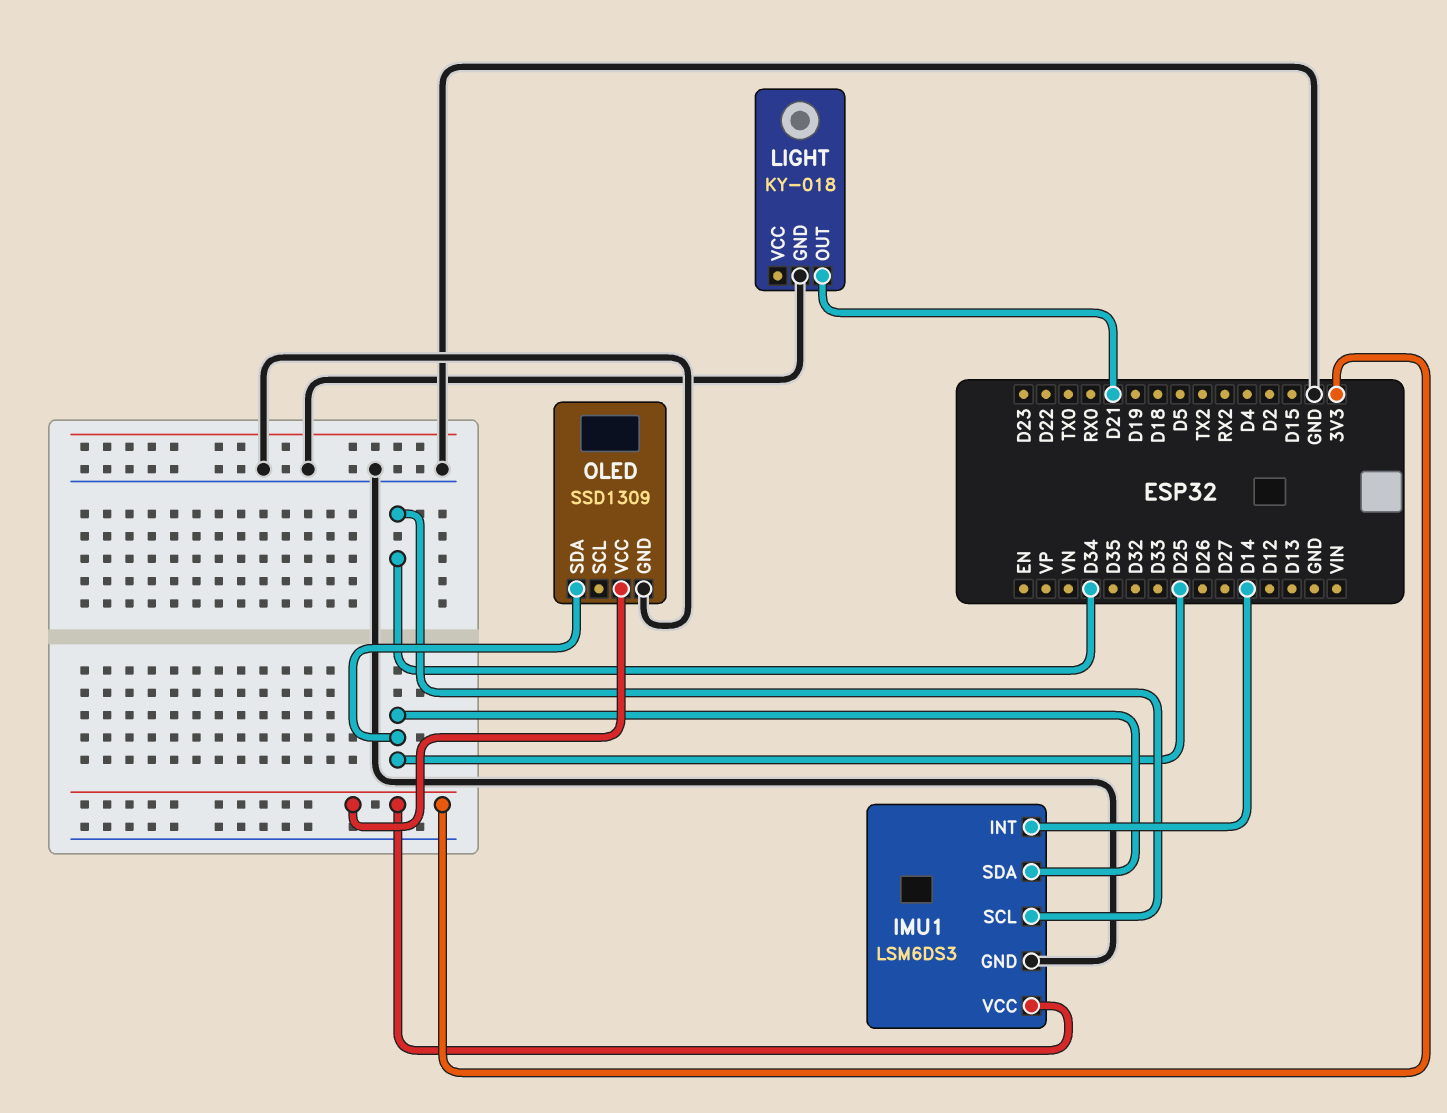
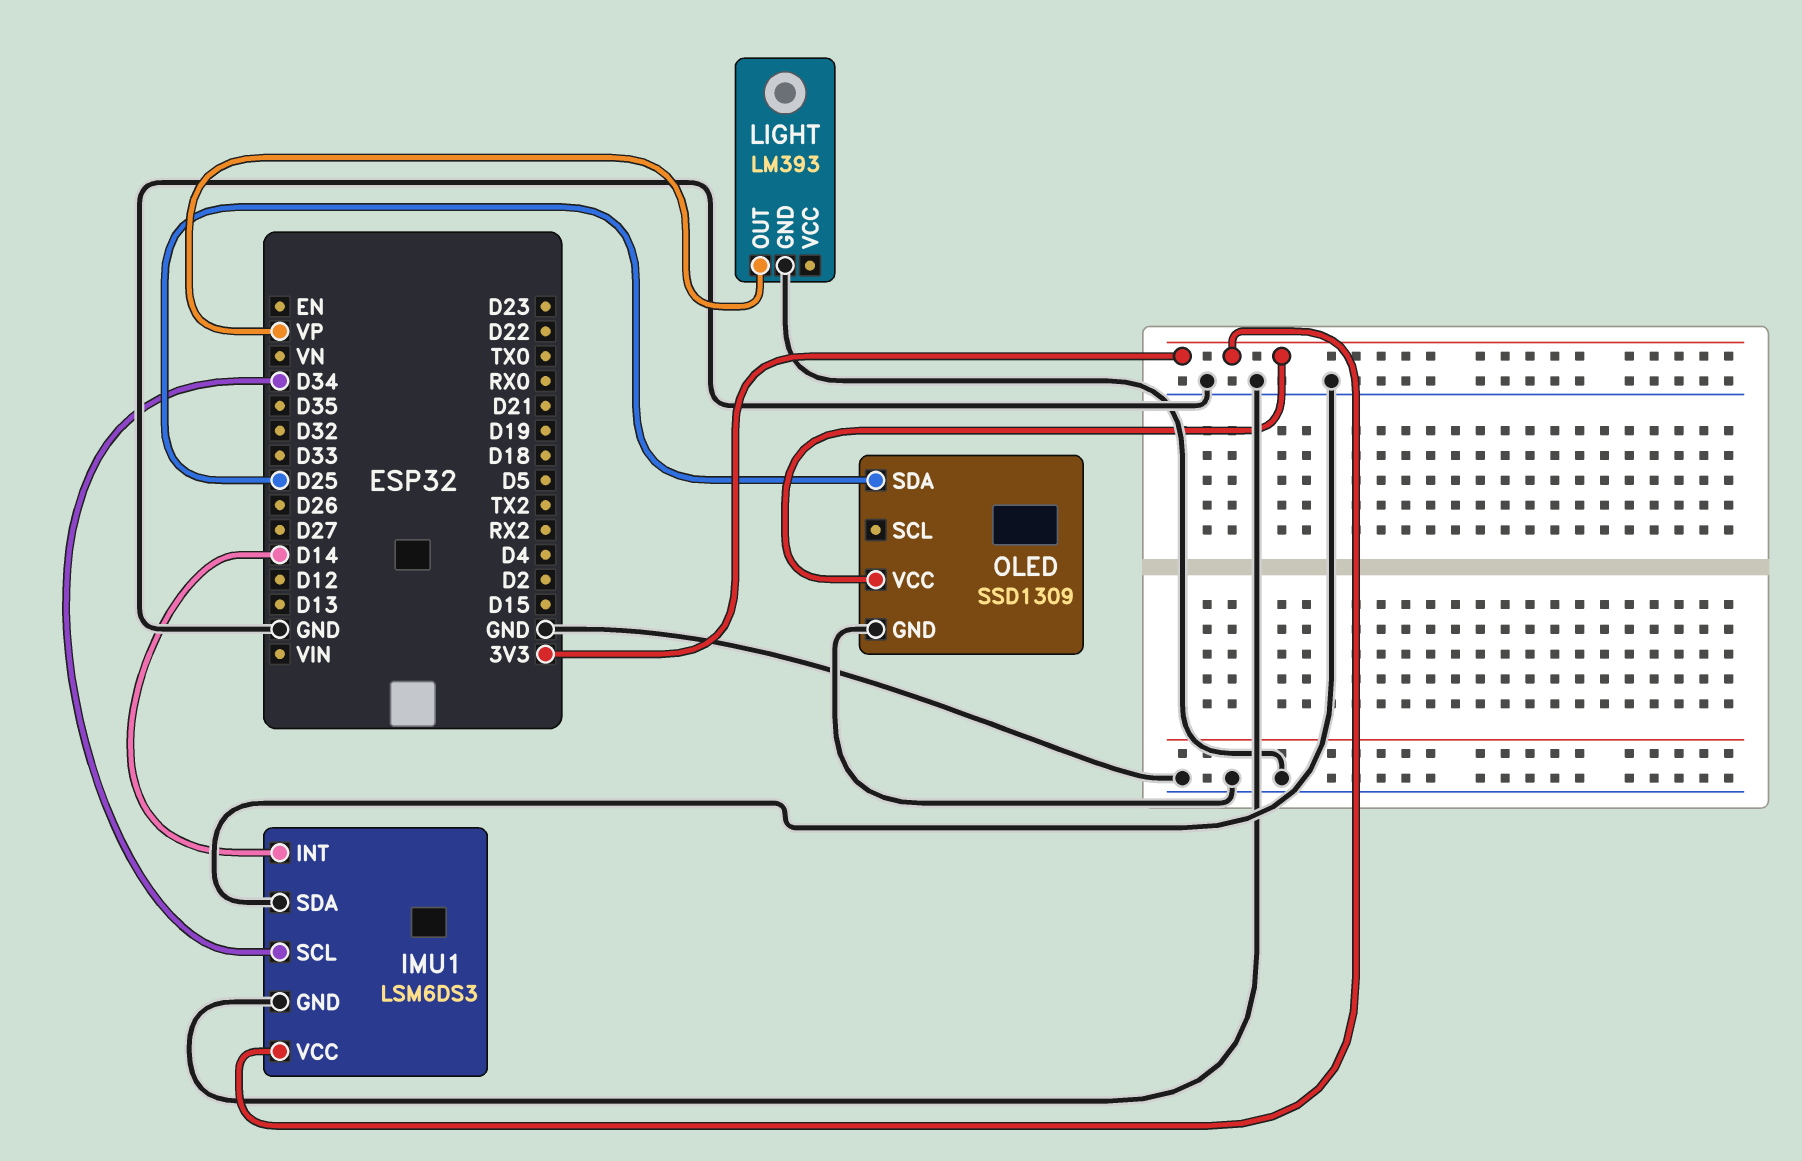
IMU1 pin SDA: D25 -> GND
LIGHT: KY-018 -> LM393
LIGHT pin OUT: D21 -> VP

